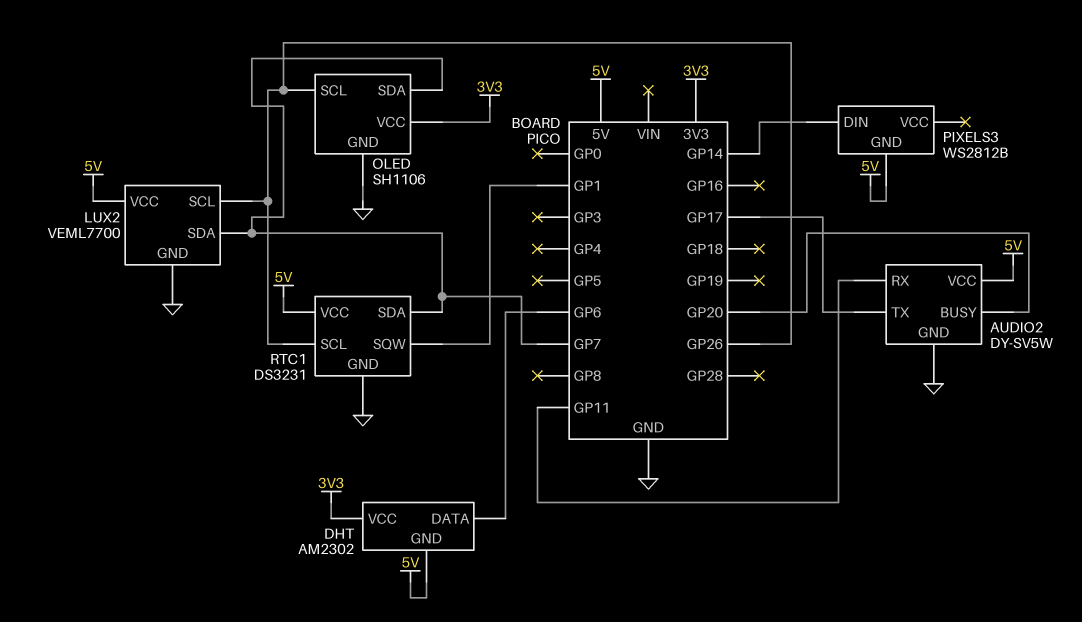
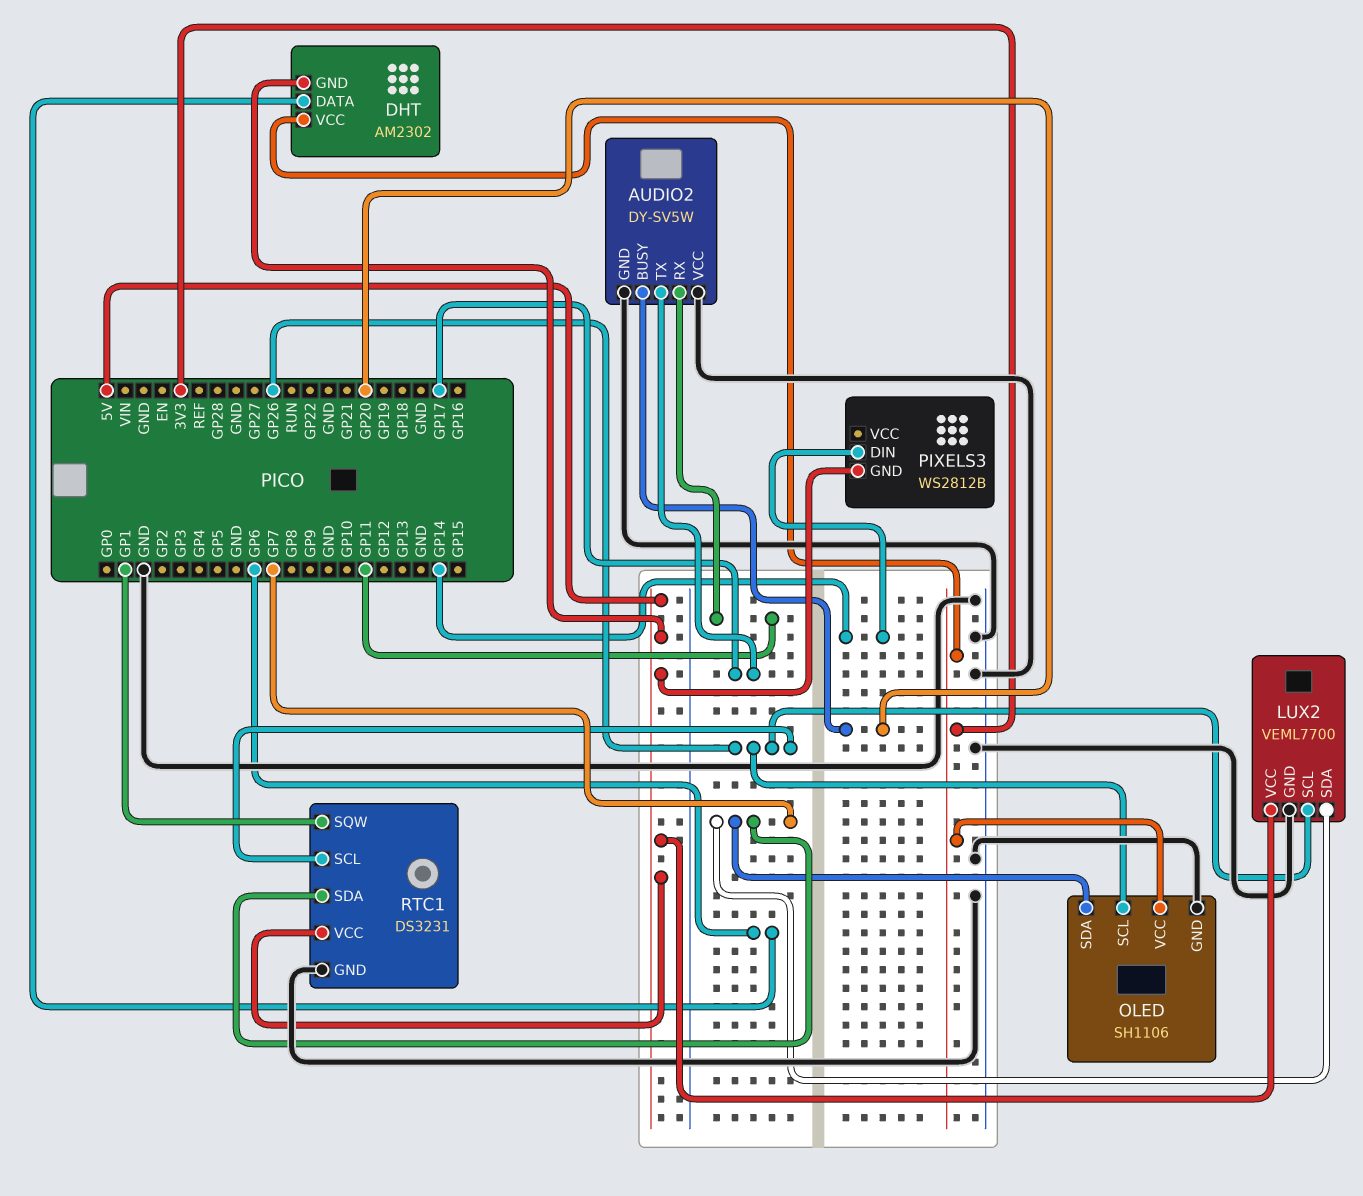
AUDIO2 pin VCC: 5V -> GND

